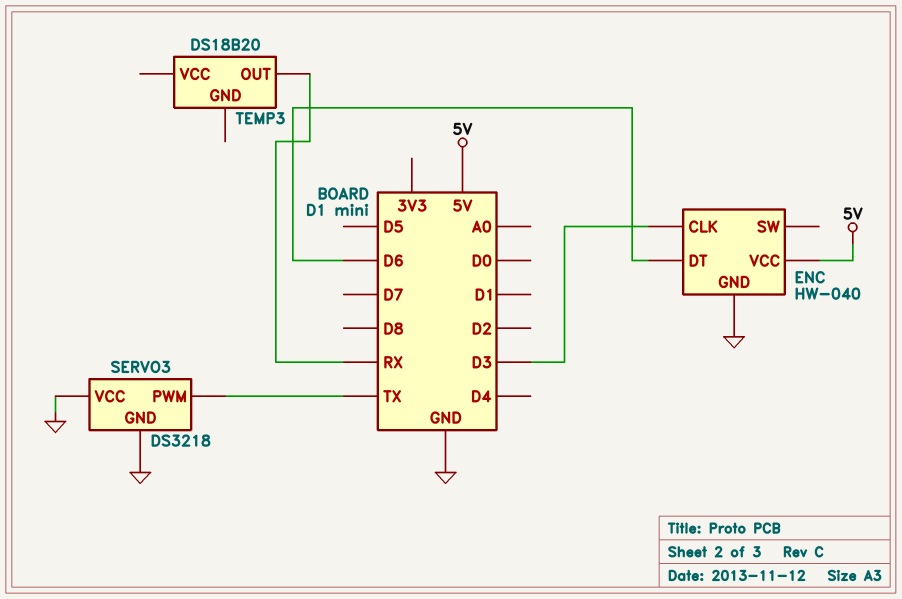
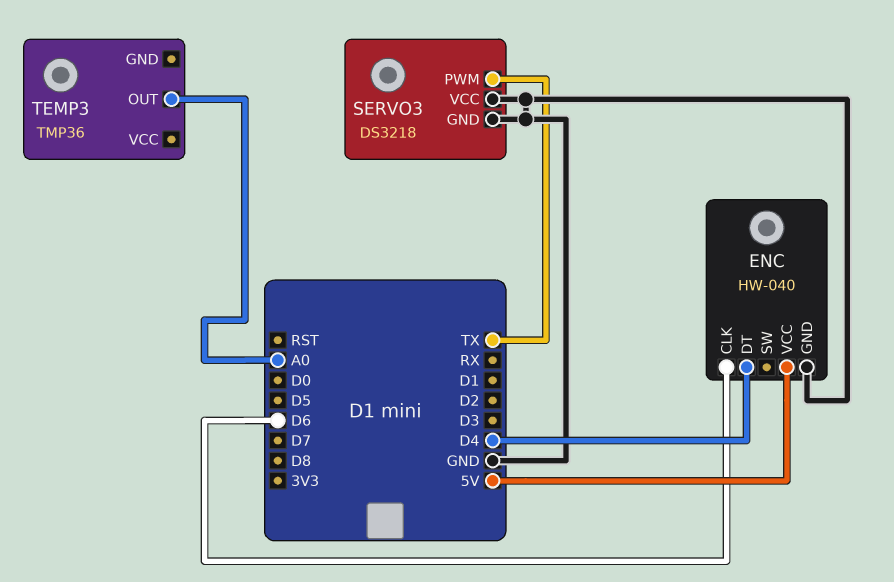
ENC pin CLK: D3 -> D6
ENC pin DT: D6 -> D4
TEMP3: DS18B20 -> TMP36
TEMP3 pin OUT: RX -> A0

